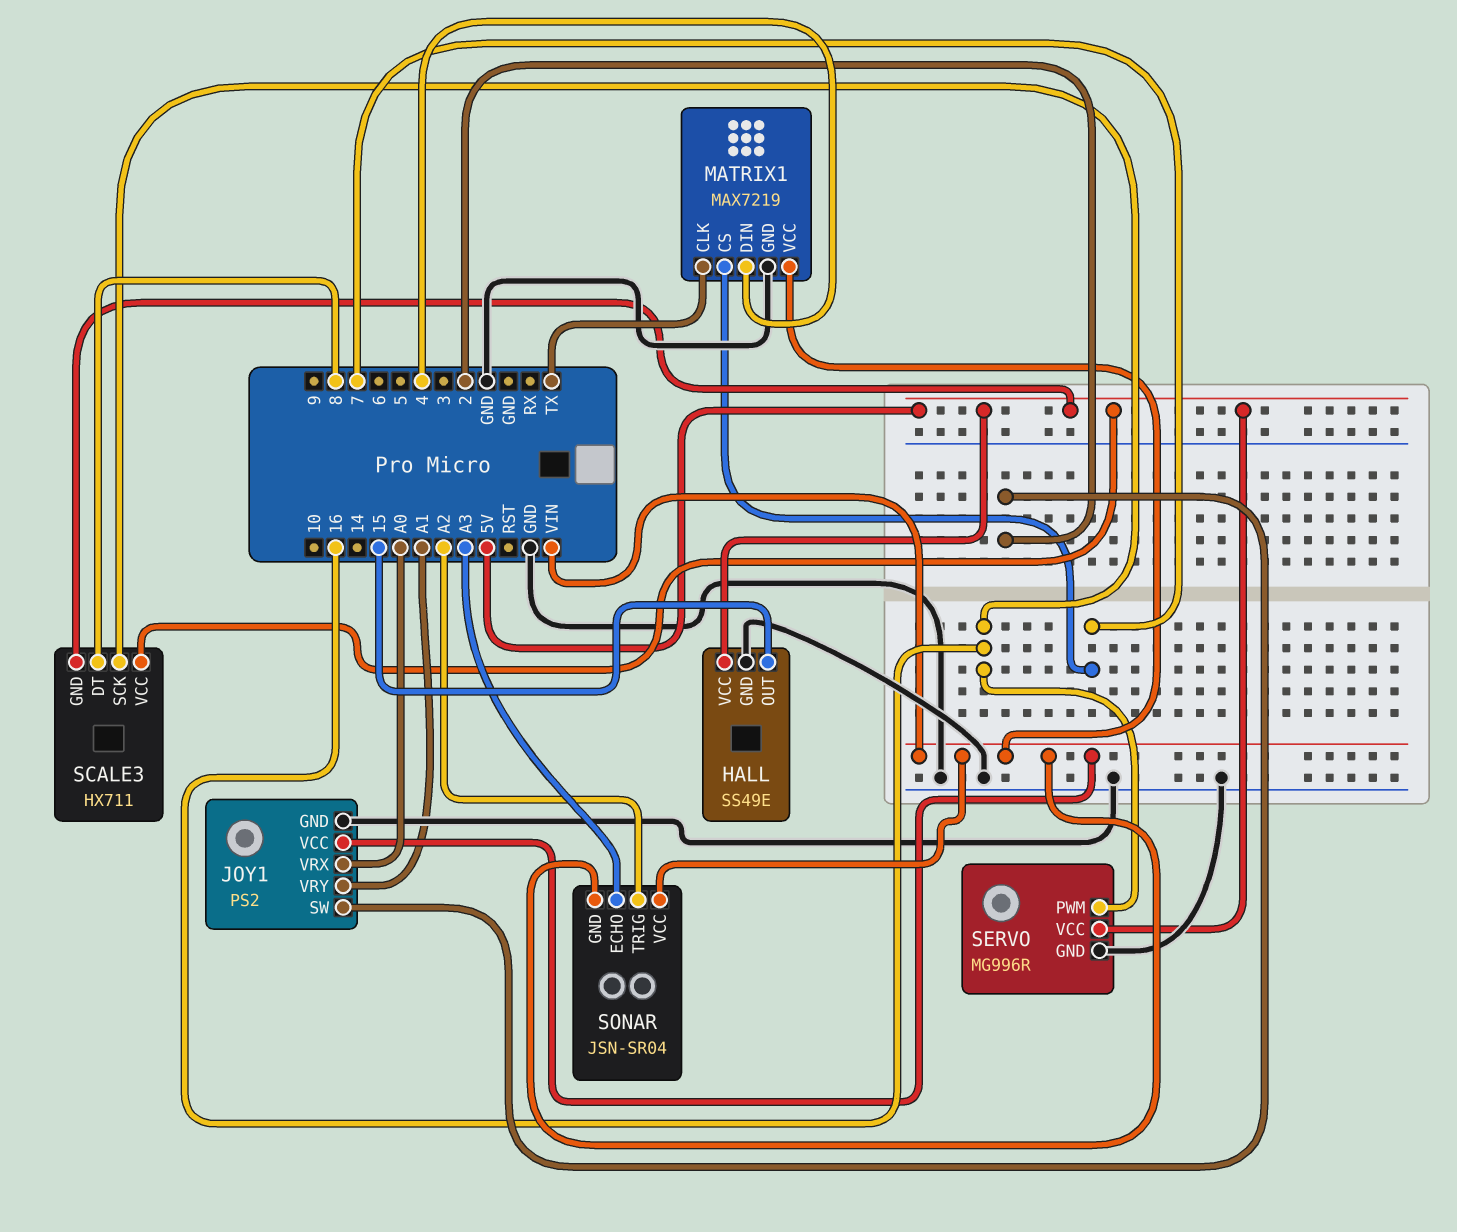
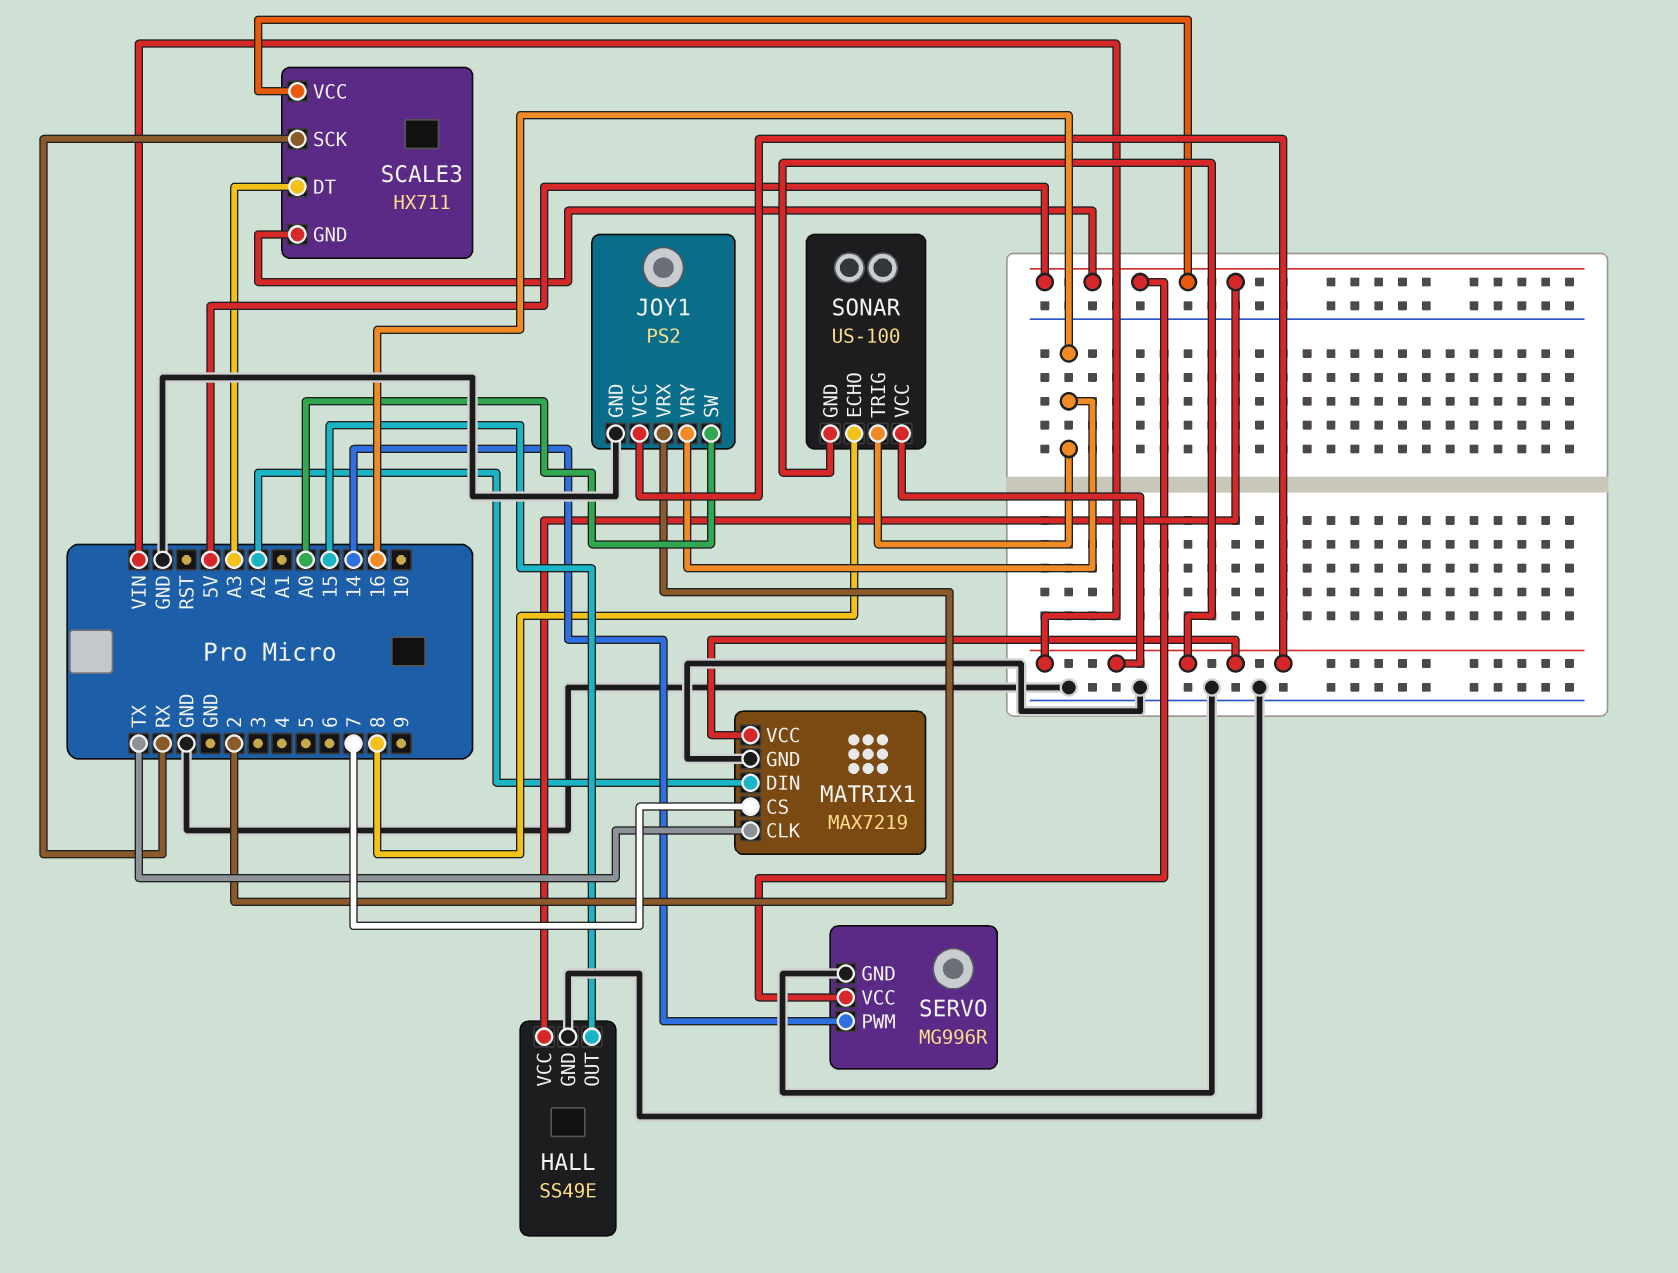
JOY1 pin SW: 2 -> A0
JOY1 pin VRX: A0 -> 2
JOY1 pin VRY: A1 -> 16
MATRIX1 pin DIN: 4 -> A2
SCALE3 pin DT: 8 -> A3
SCALE3 pin SCK: 16 -> RX
SERVO pin PWM: 16 -> 14
SONAR: JSN-SR04 -> US-100
SONAR pin ECHO: A3 -> 8
SONAR pin TRIG: A2 -> 16

